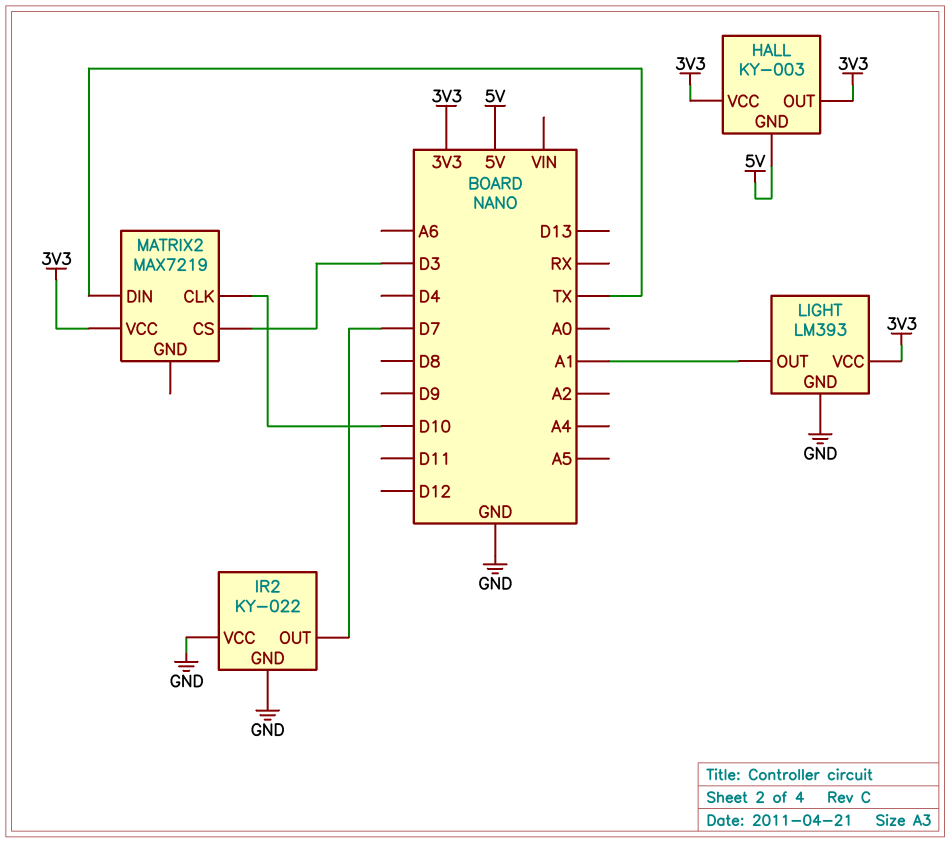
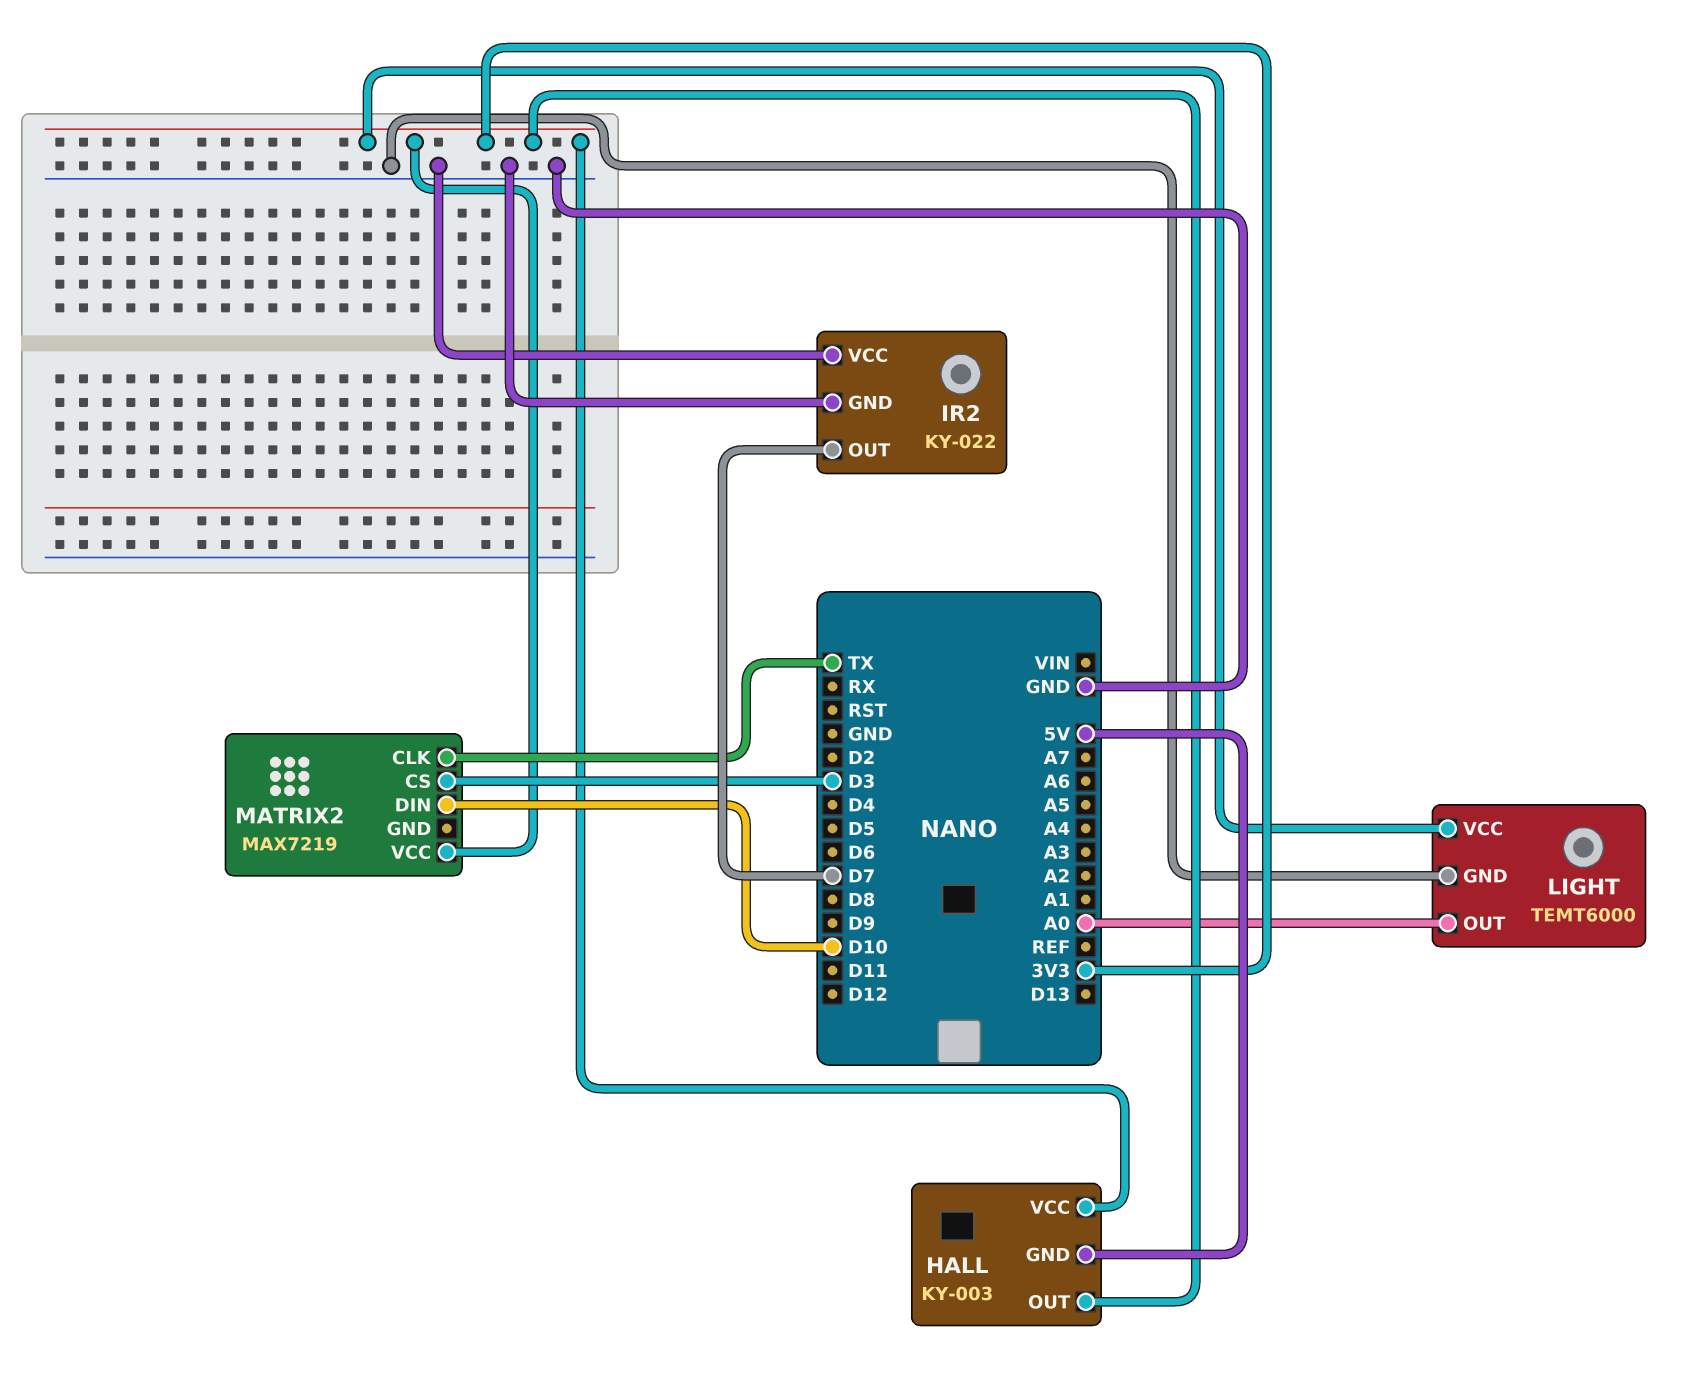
LIGHT: LM393 -> TEMT6000
LIGHT pin OUT: A1 -> A0
MATRIX2 pin CLK: D10 -> TX
MATRIX2 pin DIN: TX -> D10

